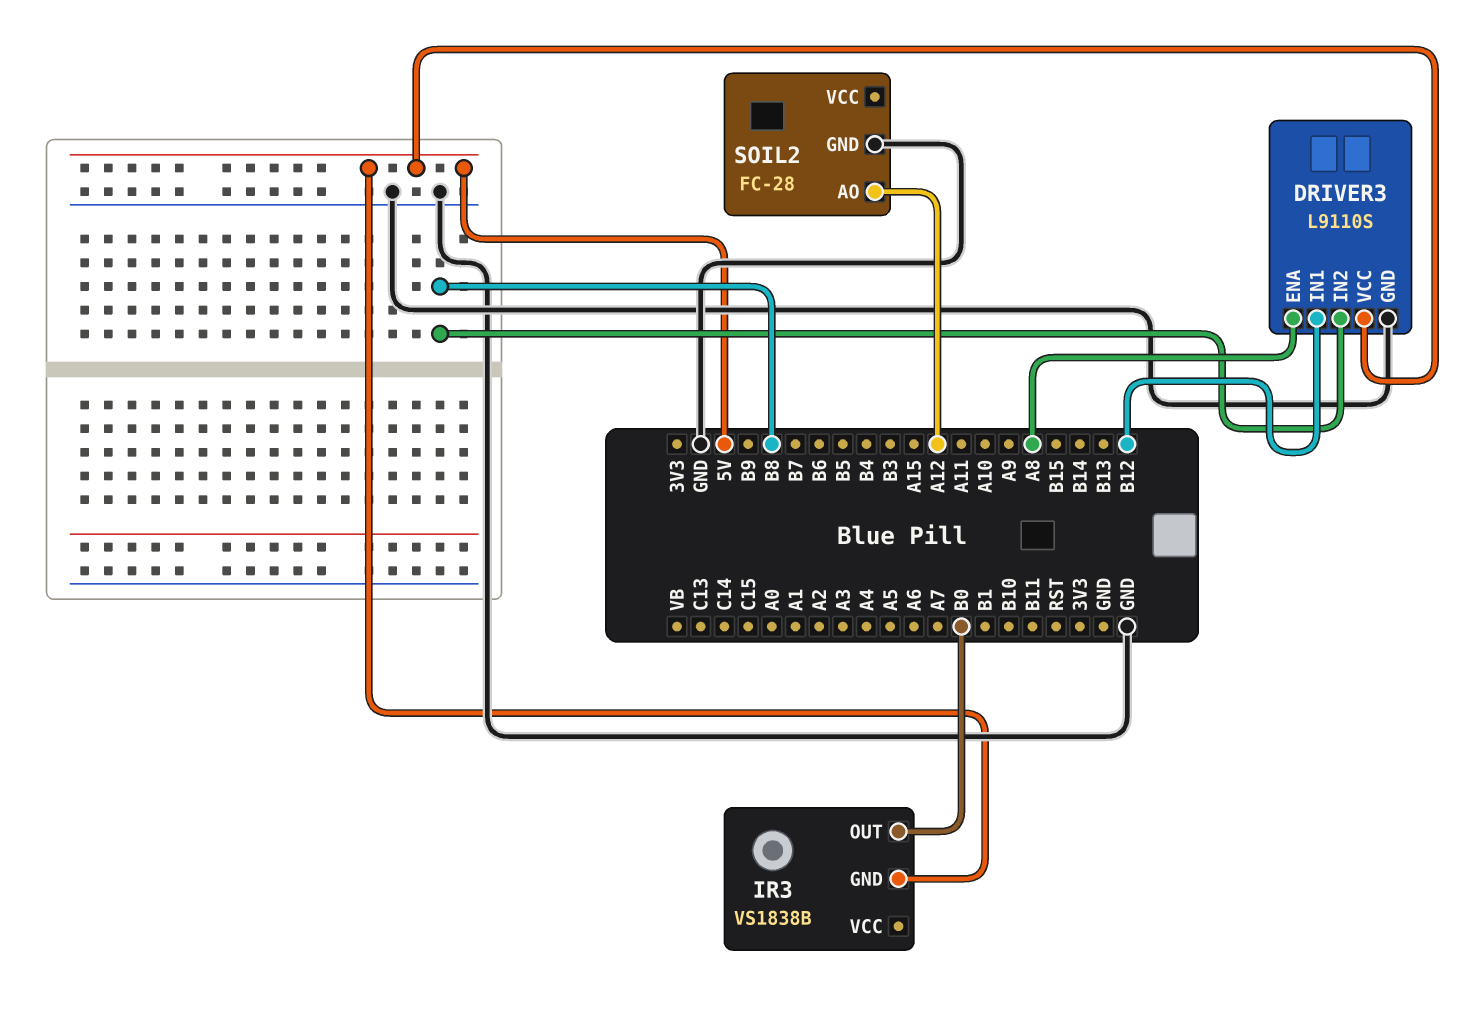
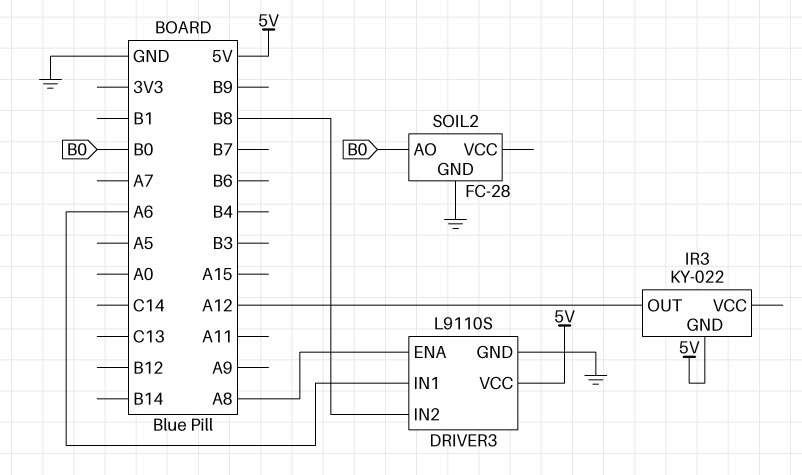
DRIVER3 pin IN1: B12 -> A6
IR3: VS1838B -> KY-022
IR3 pin OUT: B0 -> A12
SOIL2 pin AO: A12 -> B0

